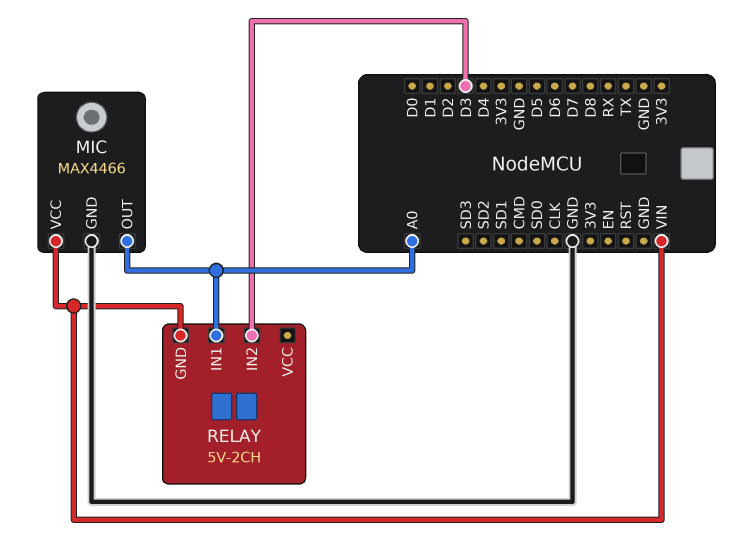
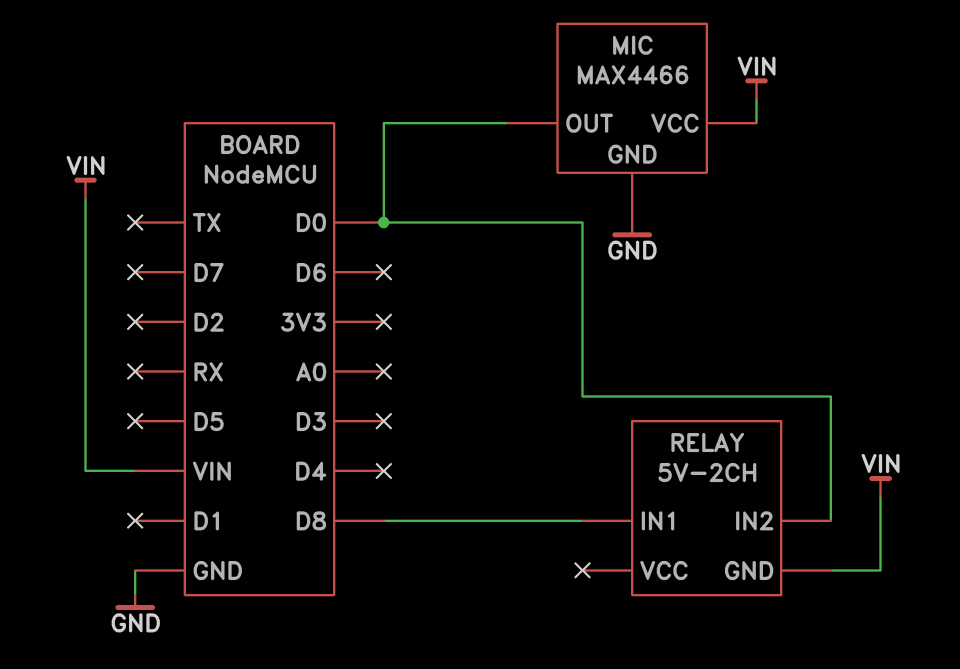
MIC pin OUT: A0 -> D0
RELAY pin IN1: A0 -> D8
RELAY pin IN2: D3 -> D0

